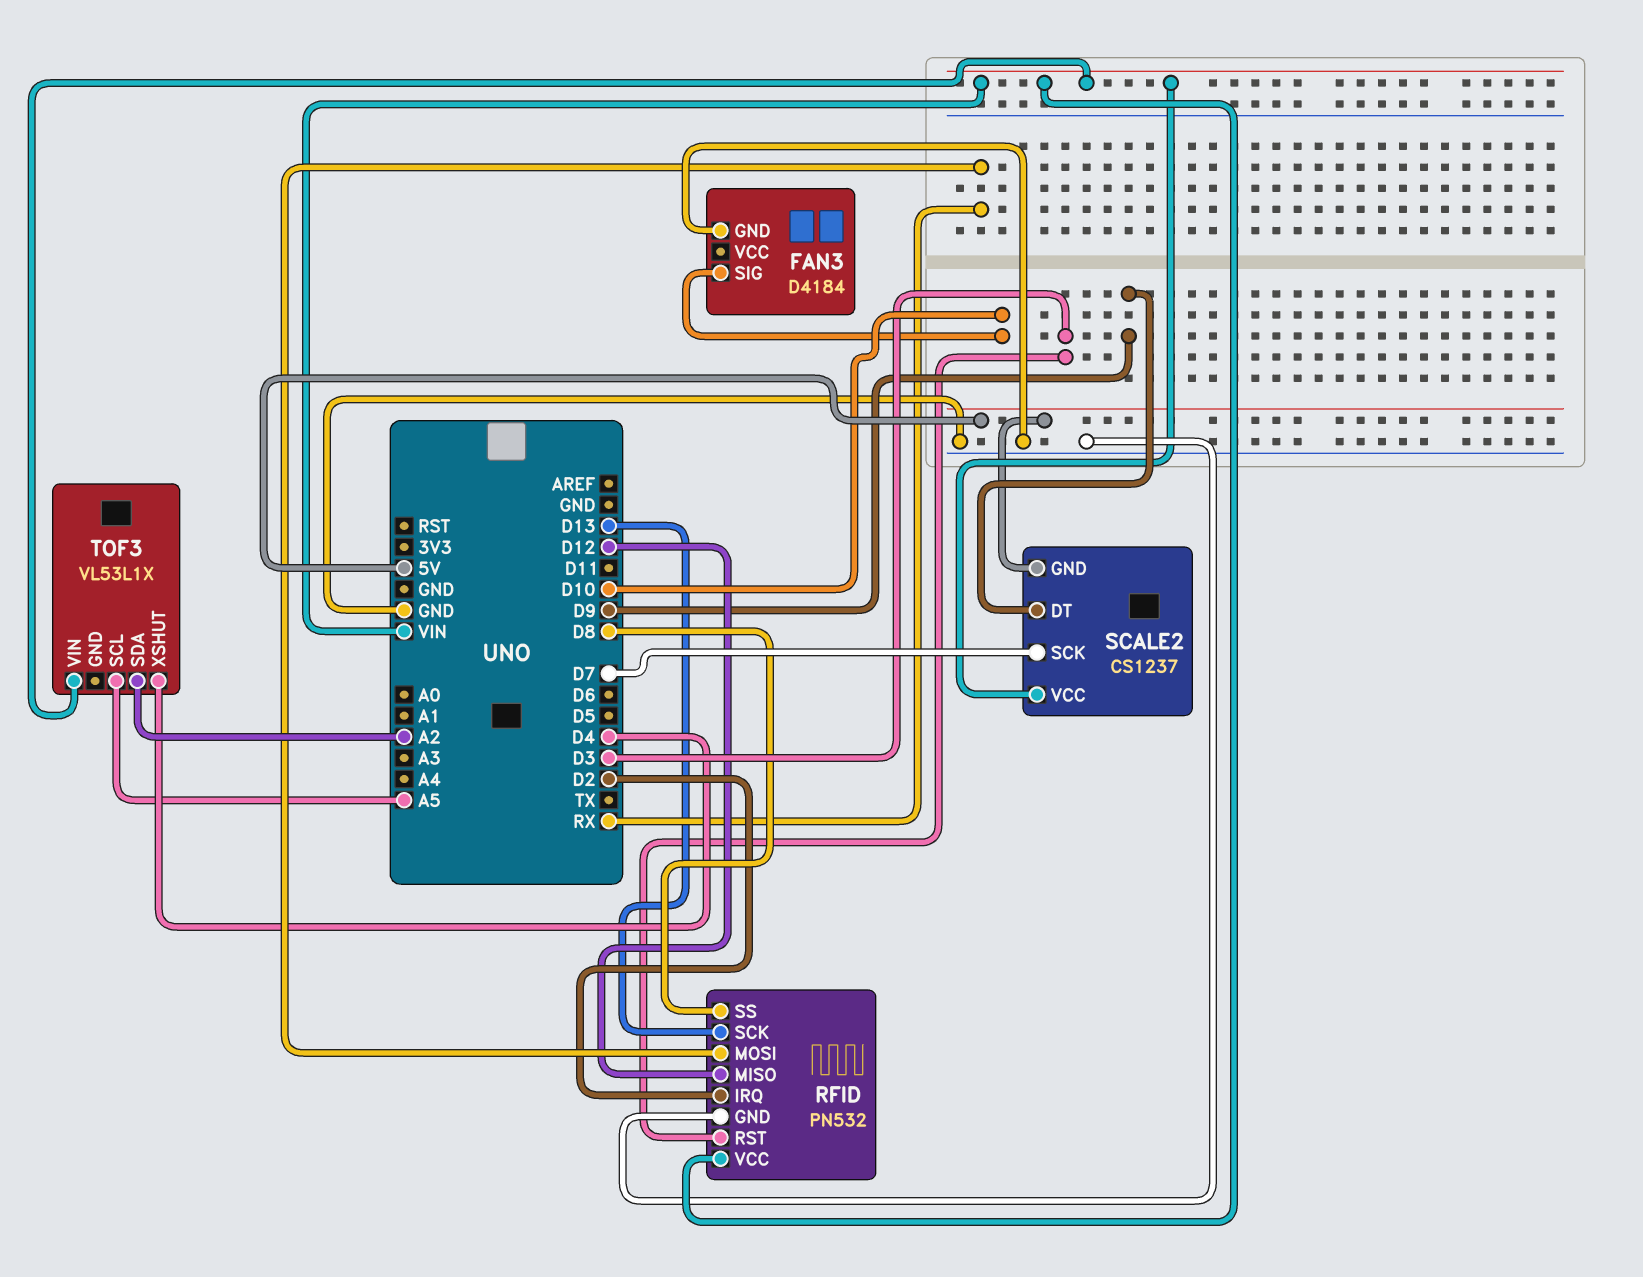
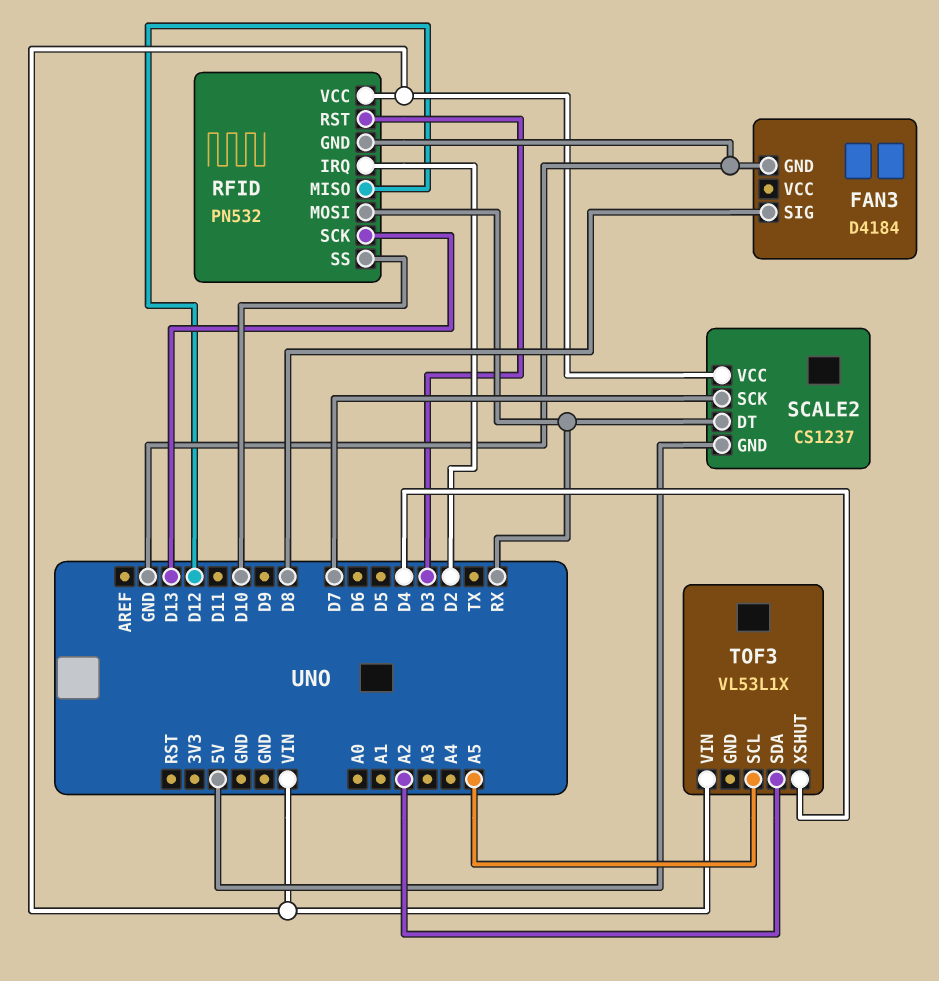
FAN3 pin SIG: D10 -> D8
RFID pin SS: D8 -> D10
SCALE2 pin DT: D9 -> RX

